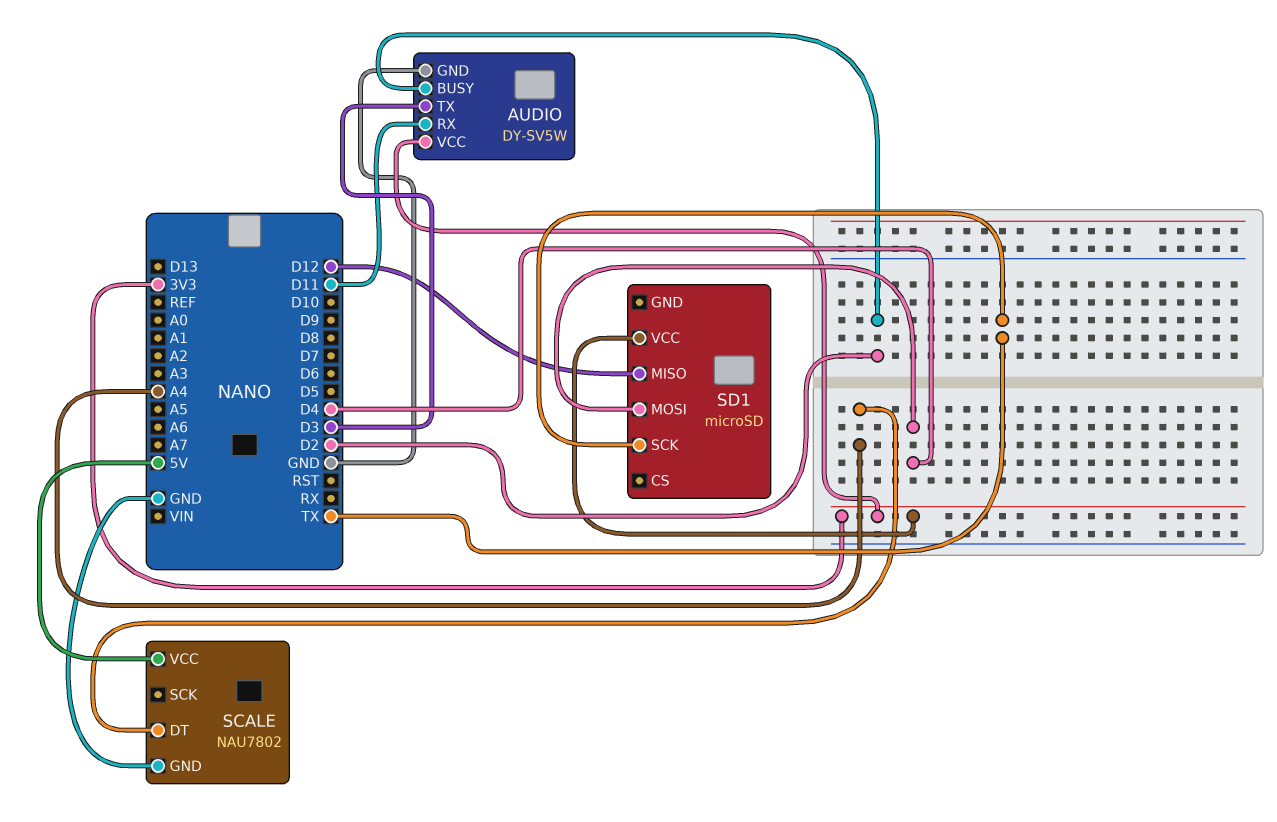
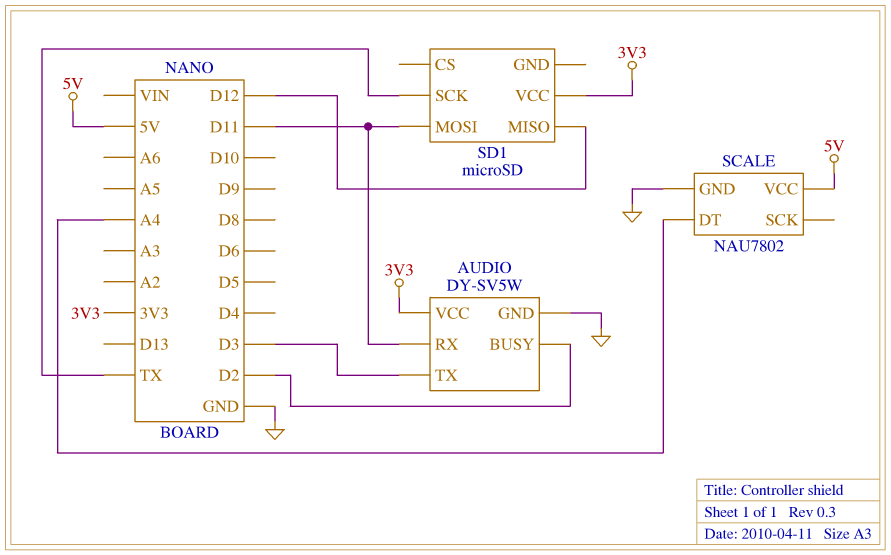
SD1 pin MOSI: D4 -> D11

